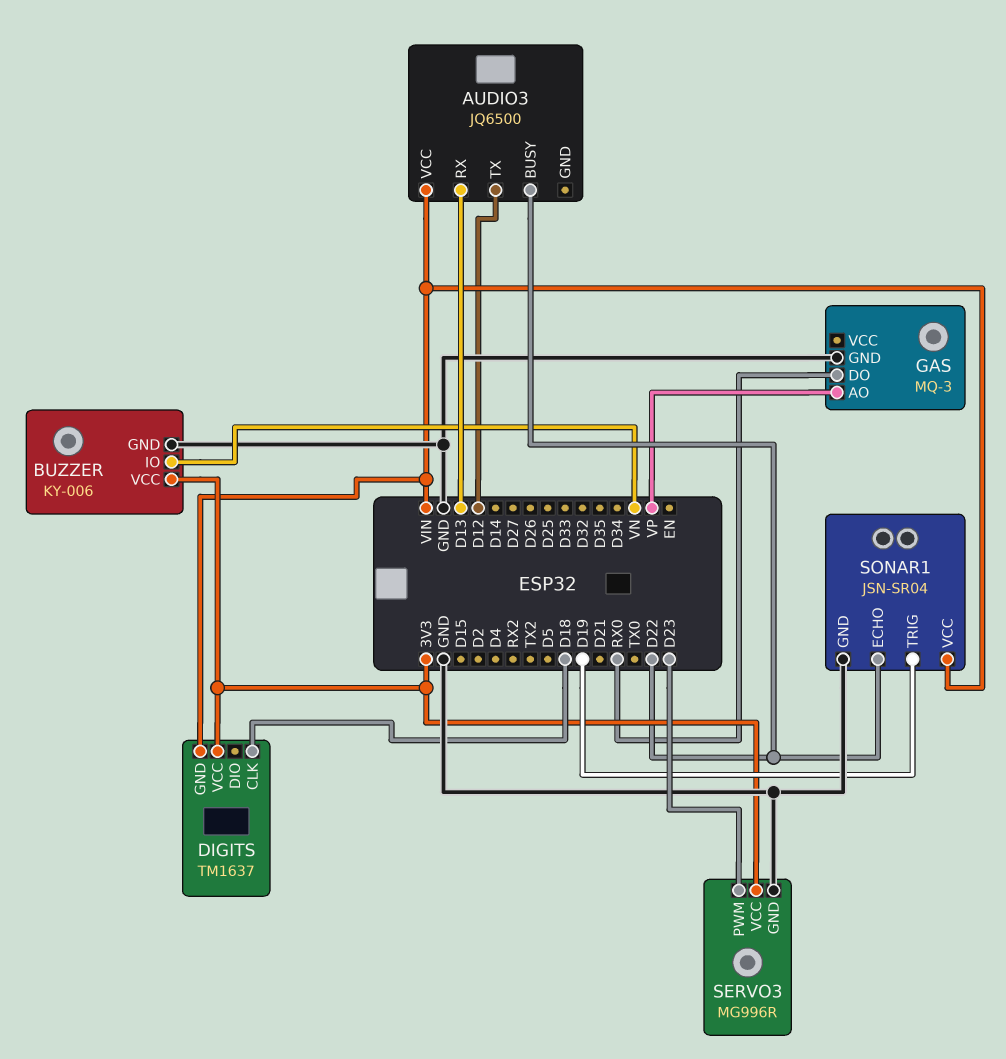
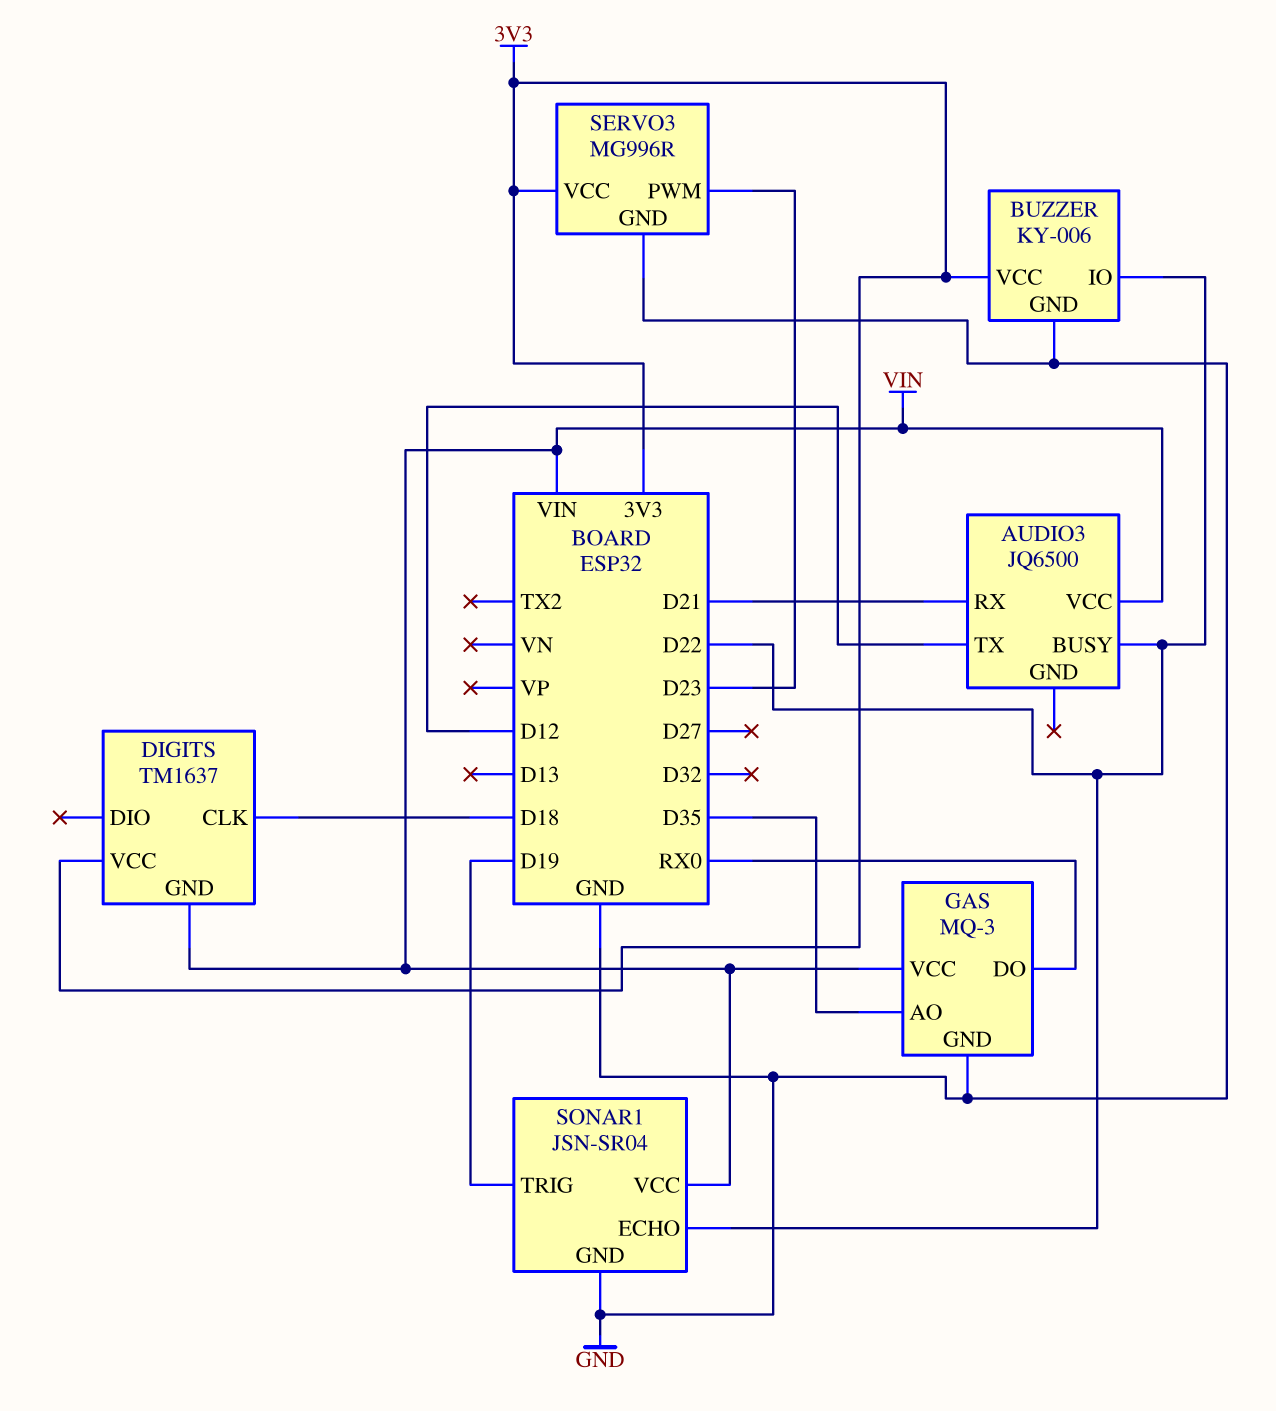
AUDIO3 pin RX: D13 -> D21
BUZZER pin IO: VN -> D22
GAS pin AO: VP -> D35
GAS pin VCC: none -> VIN

